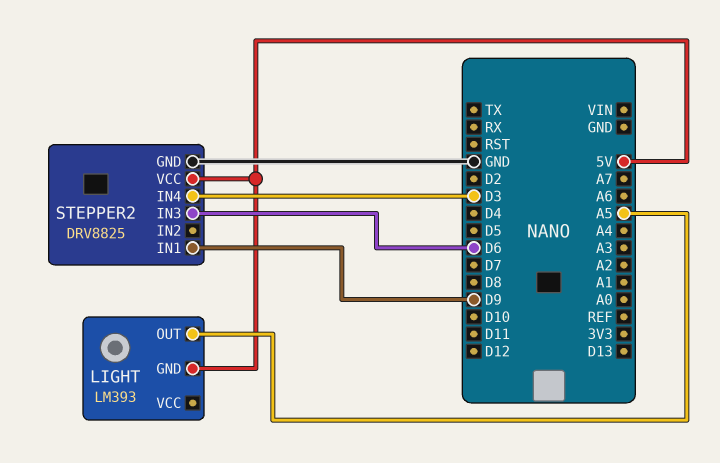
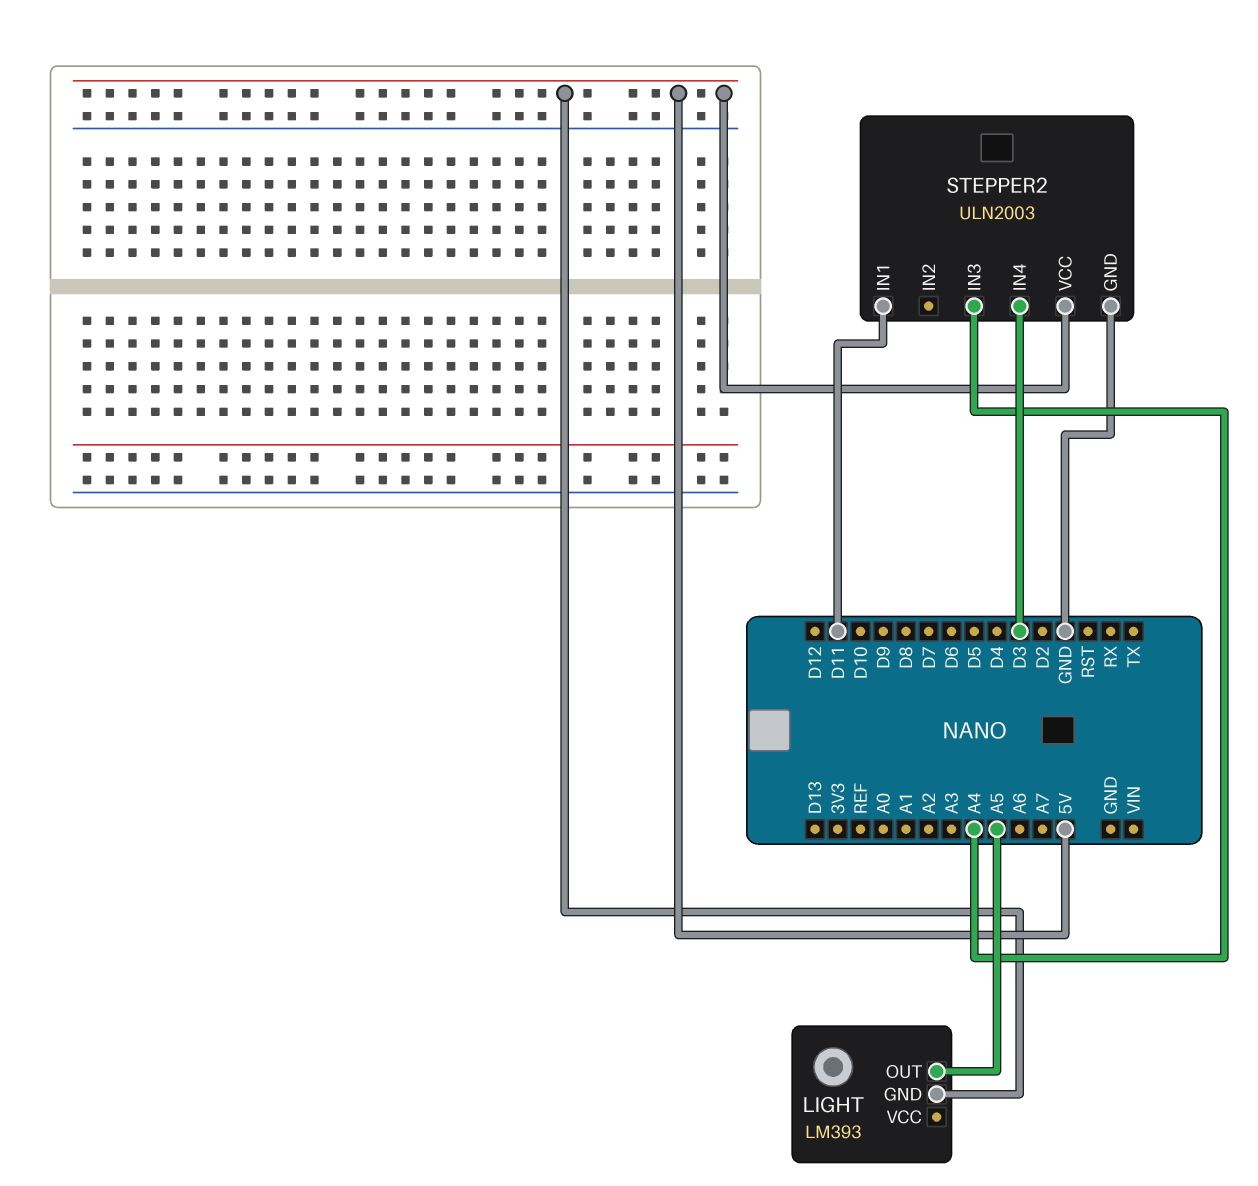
STEPPER2: DRV8825 -> ULN2003
STEPPER2 pin IN1: D9 -> D11
STEPPER2 pin IN3: D6 -> A4

